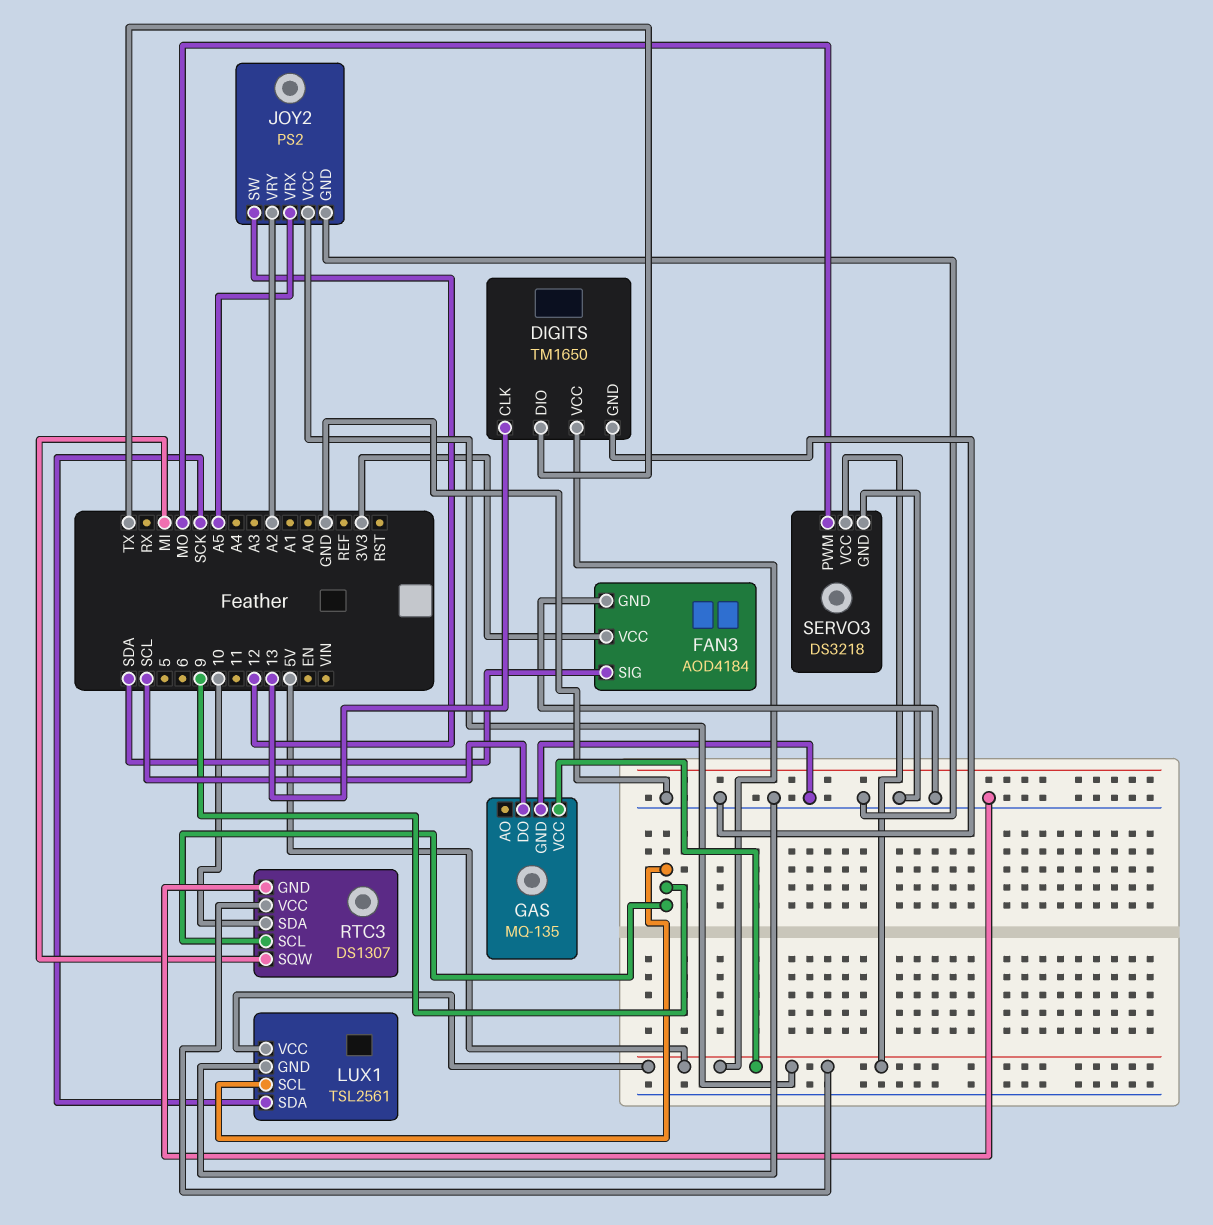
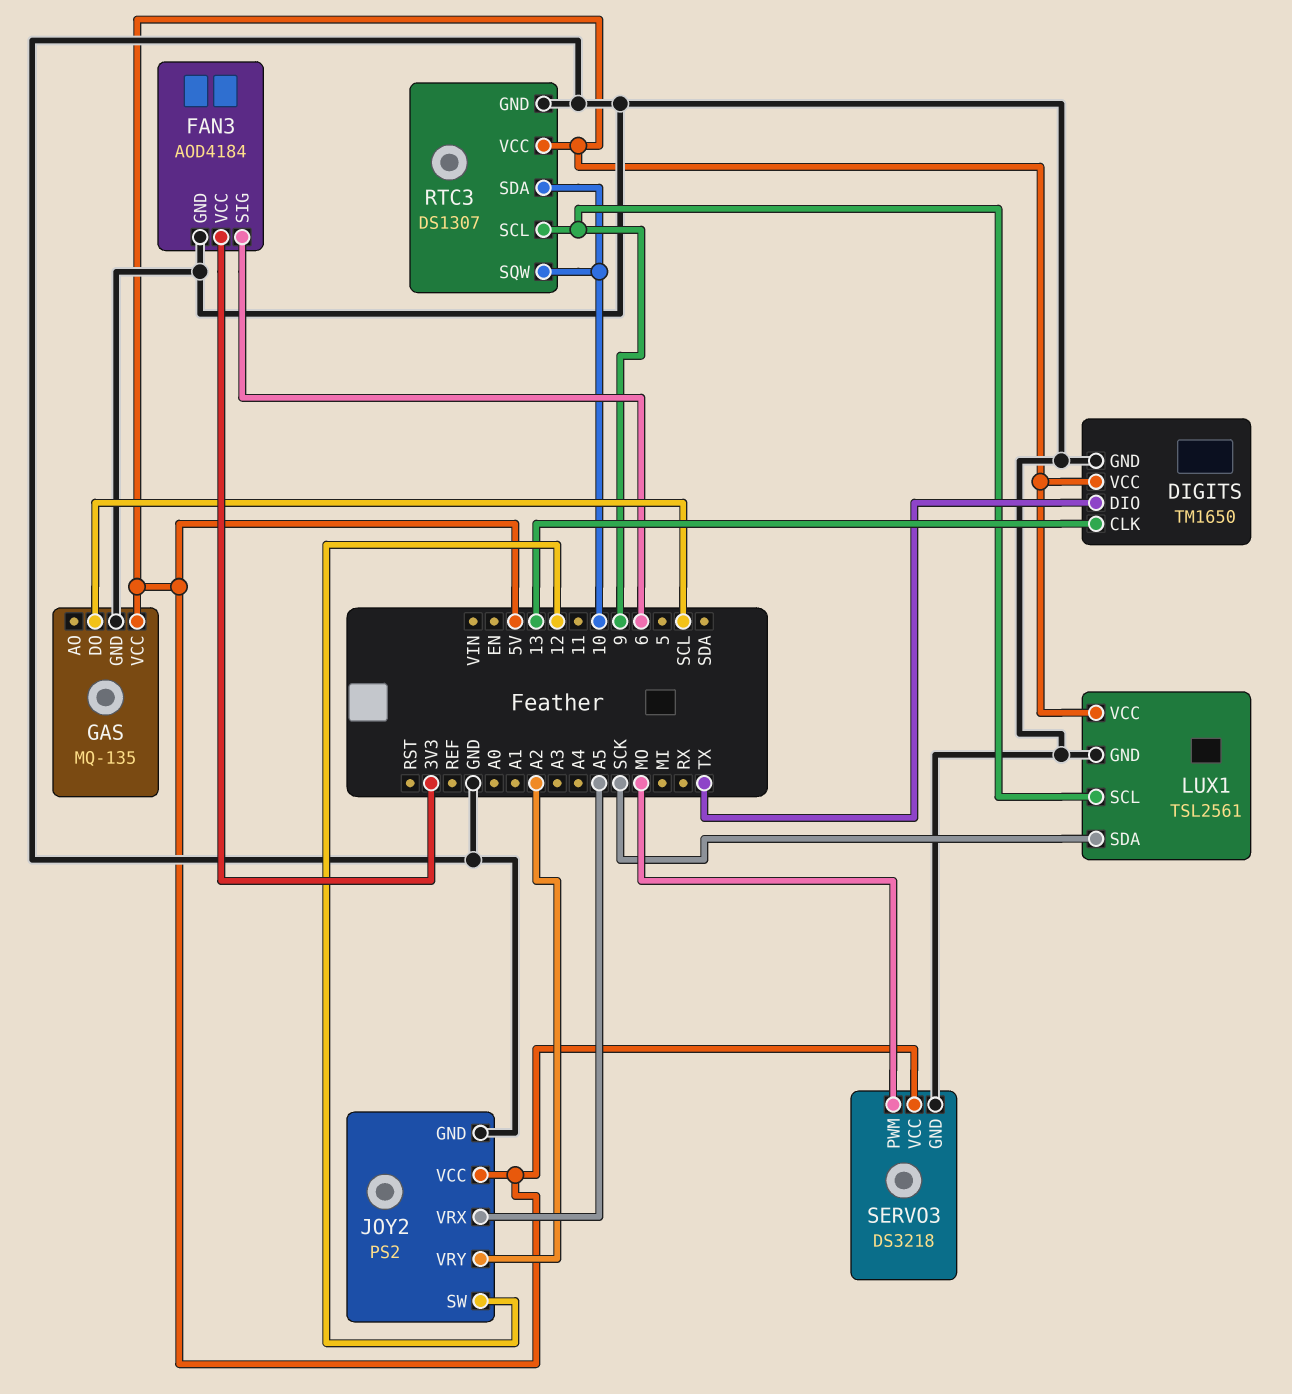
FAN3 pin SIG: SDA -> 6
RTC3 pin SQW: MI -> 10

